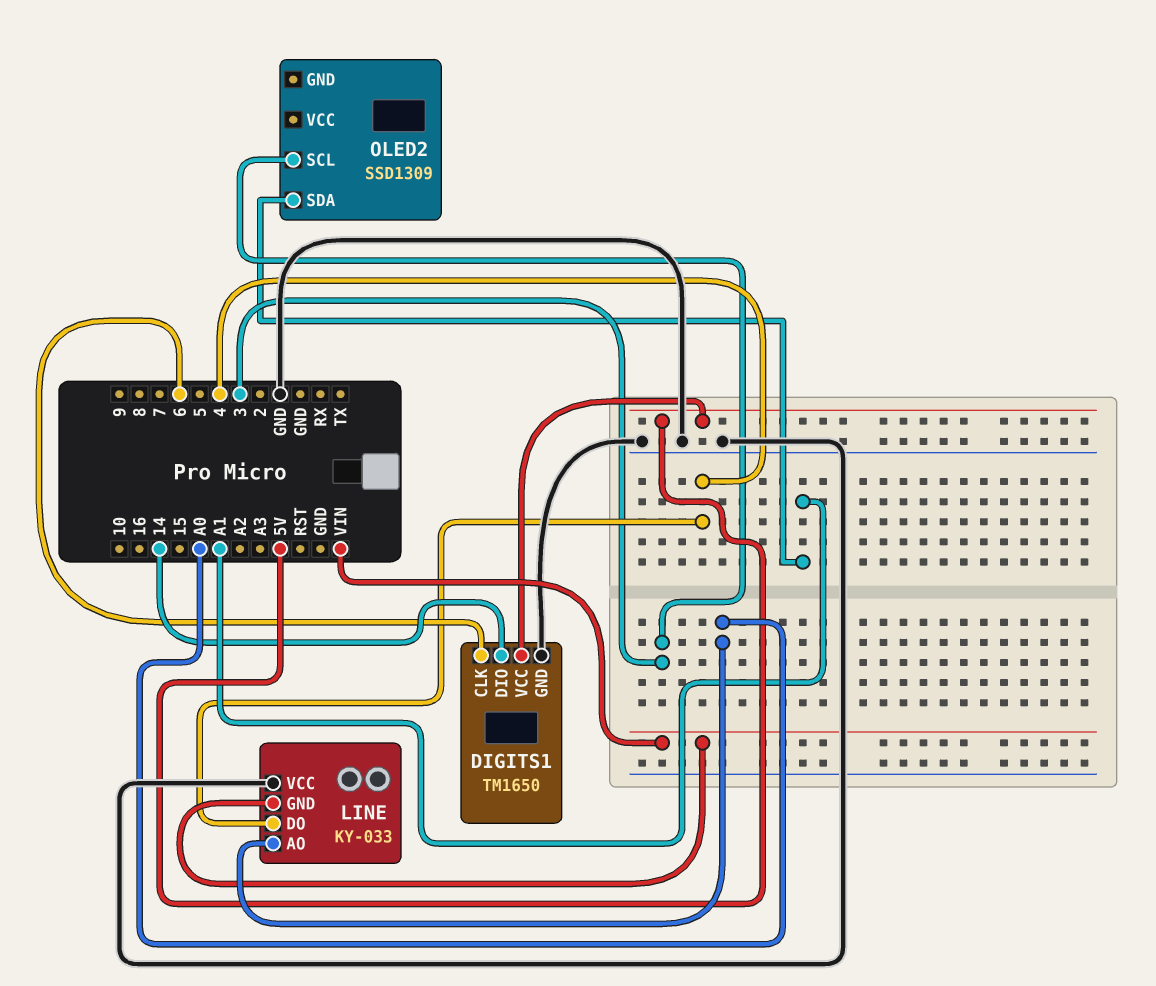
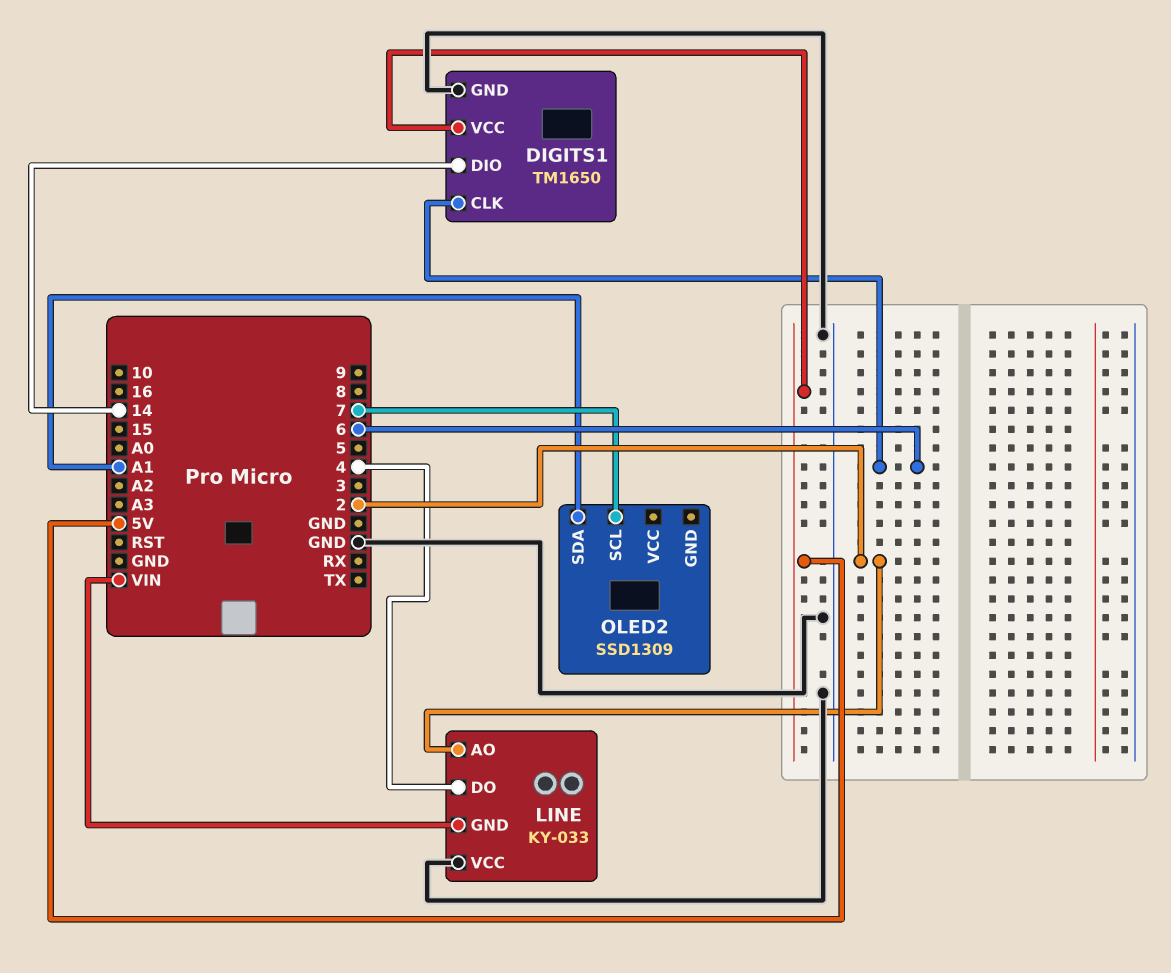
LINE pin AO: A0 -> 2
OLED2 pin SCL: 3 -> 7

